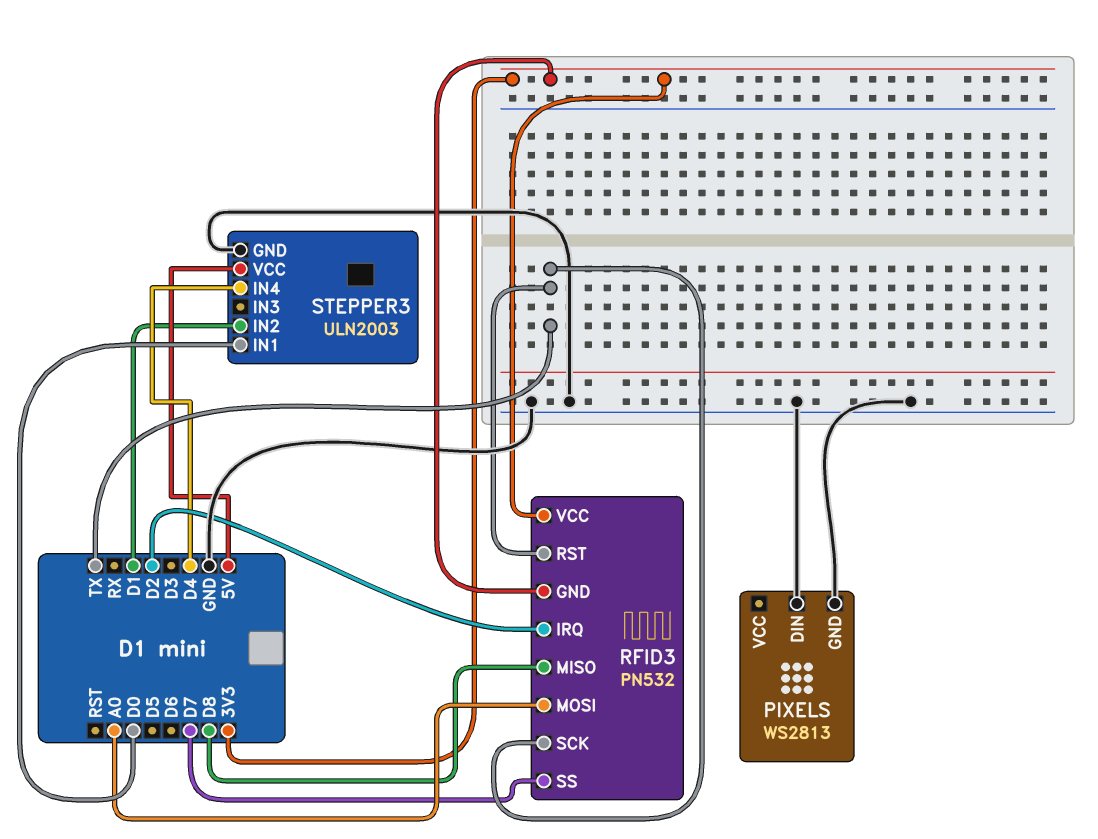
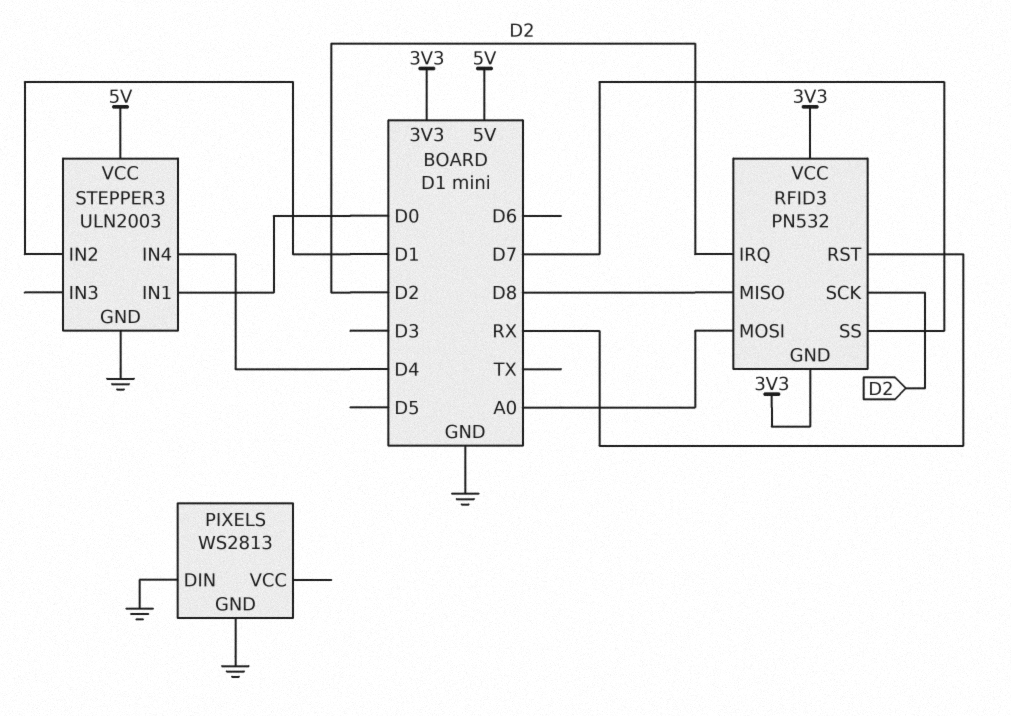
RFID3 pin RST: TX -> RX
RFID3 pin SCK: TX -> D2

